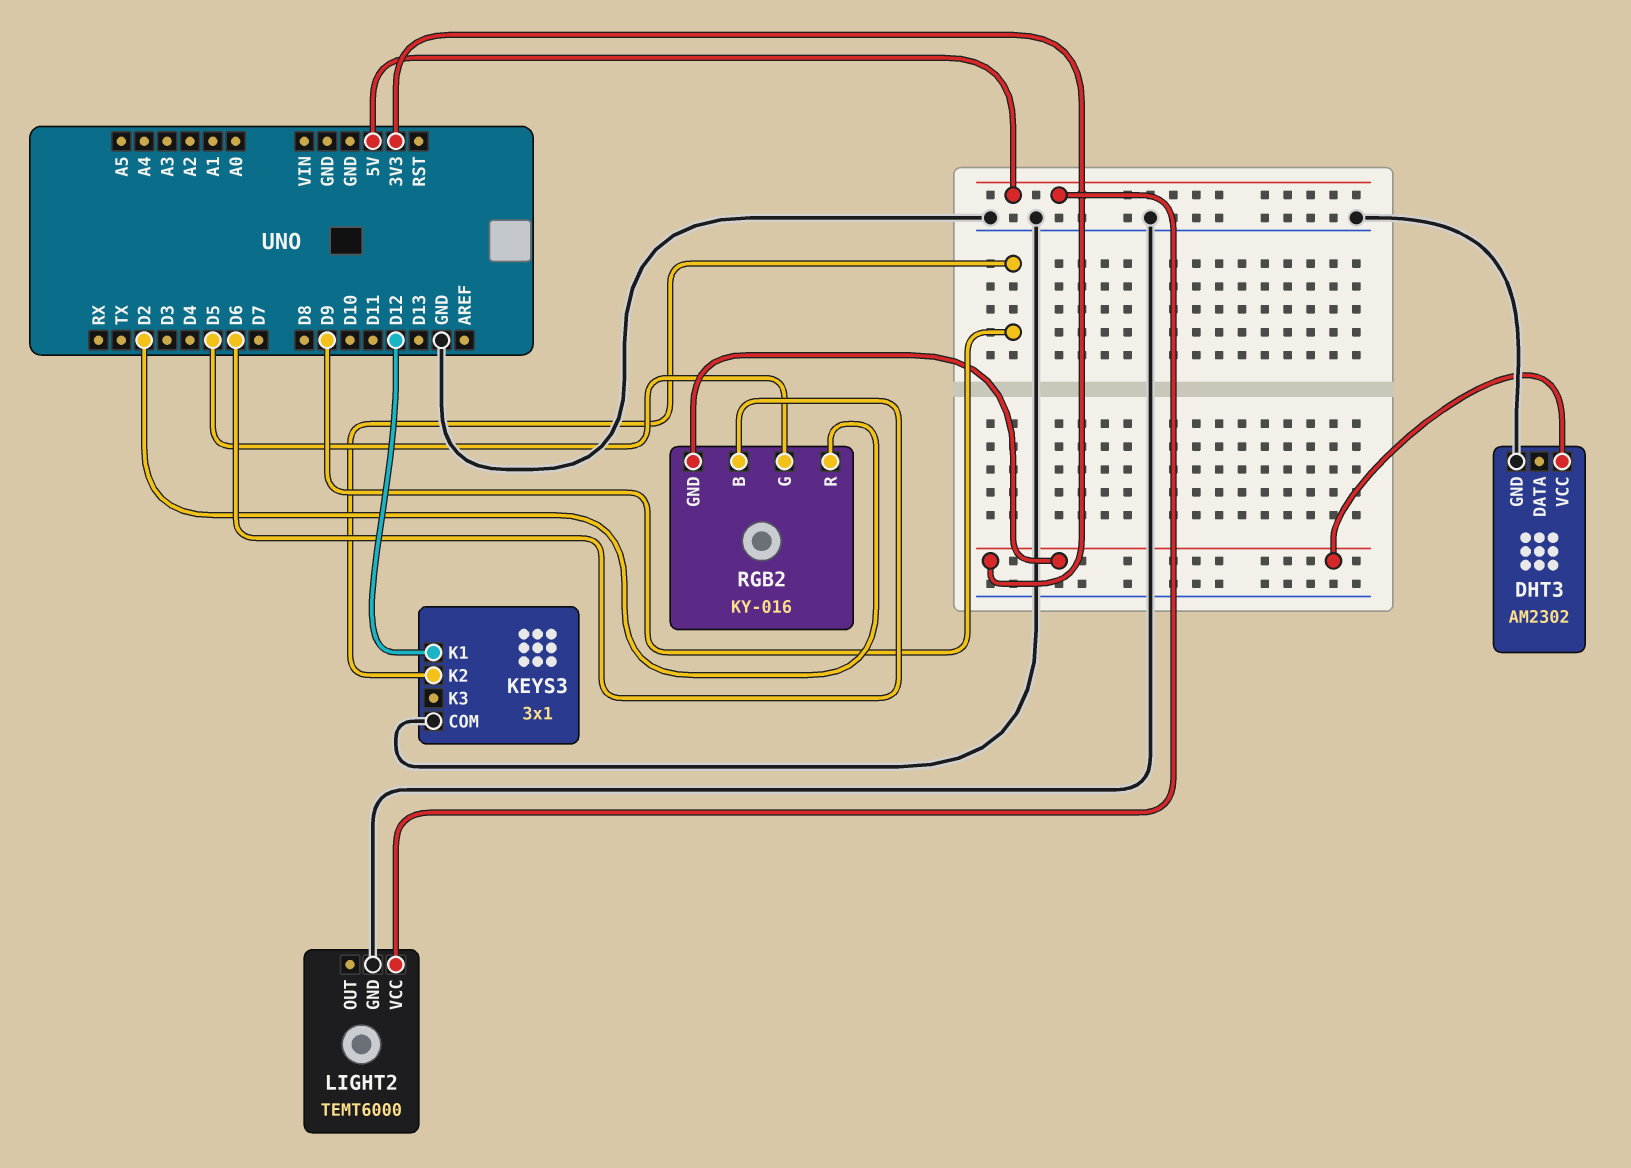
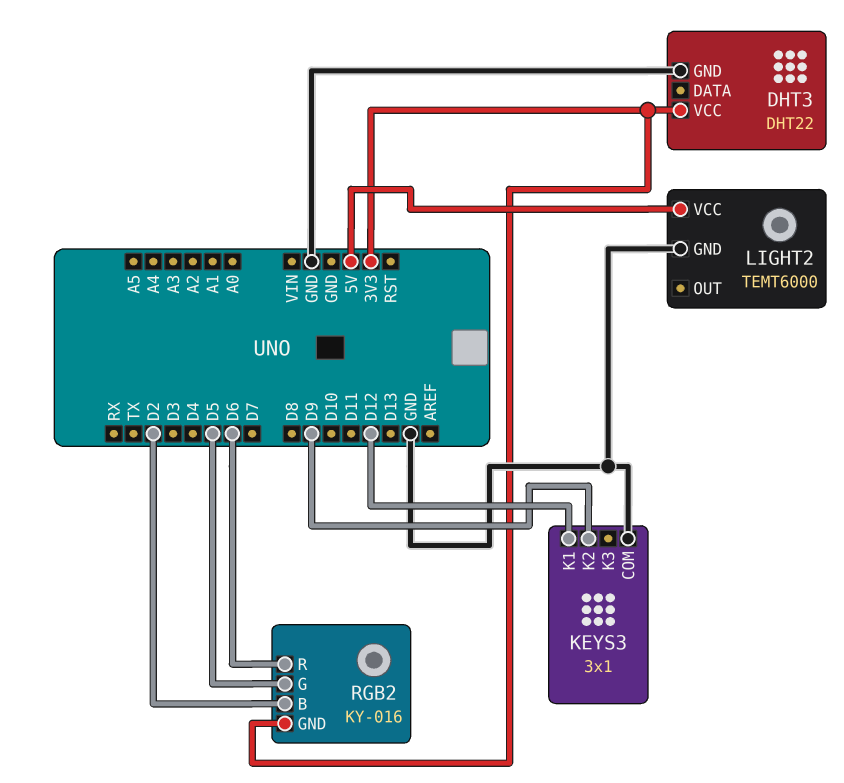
DHT3: AM2302 -> DHT22
RGB2 pin B: D6 -> D2
RGB2 pin R: D2 -> D6

